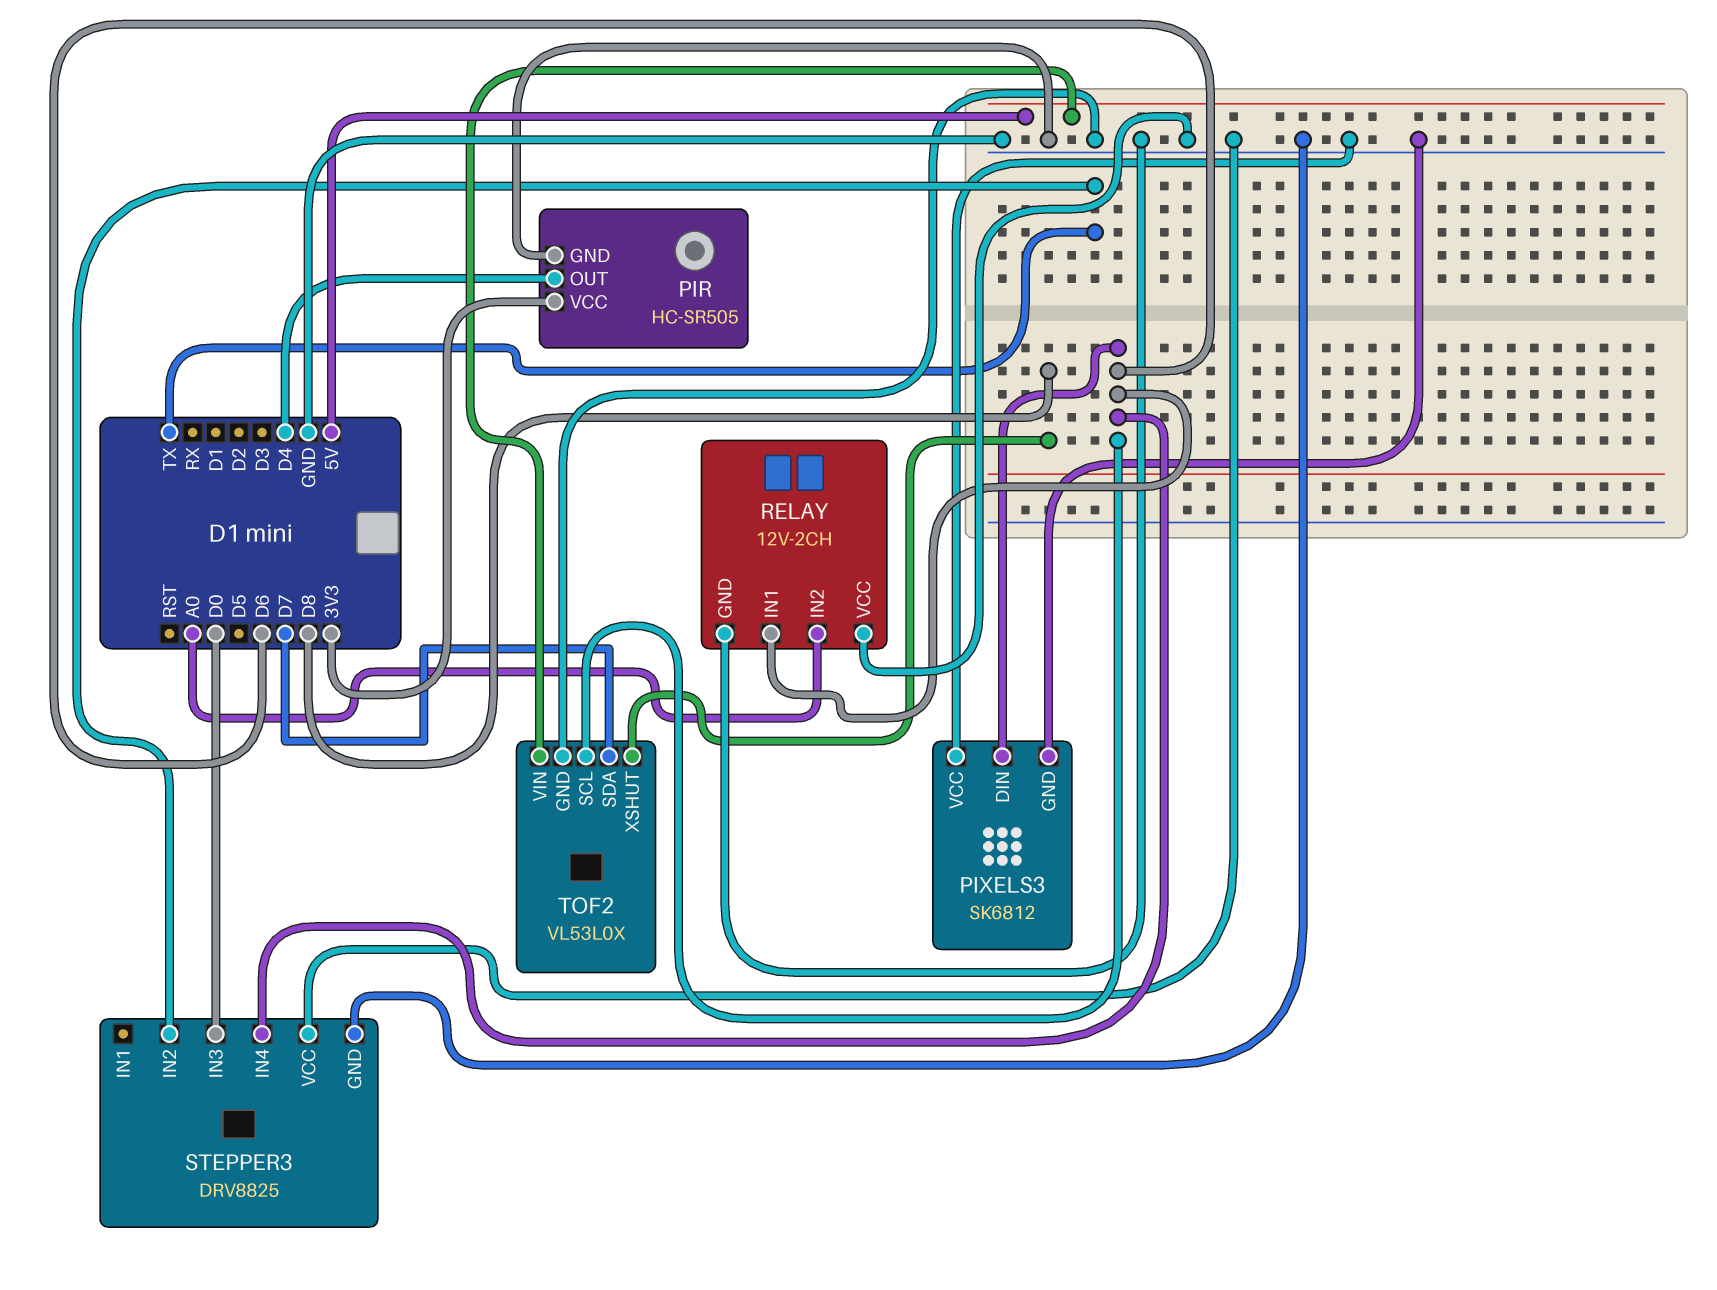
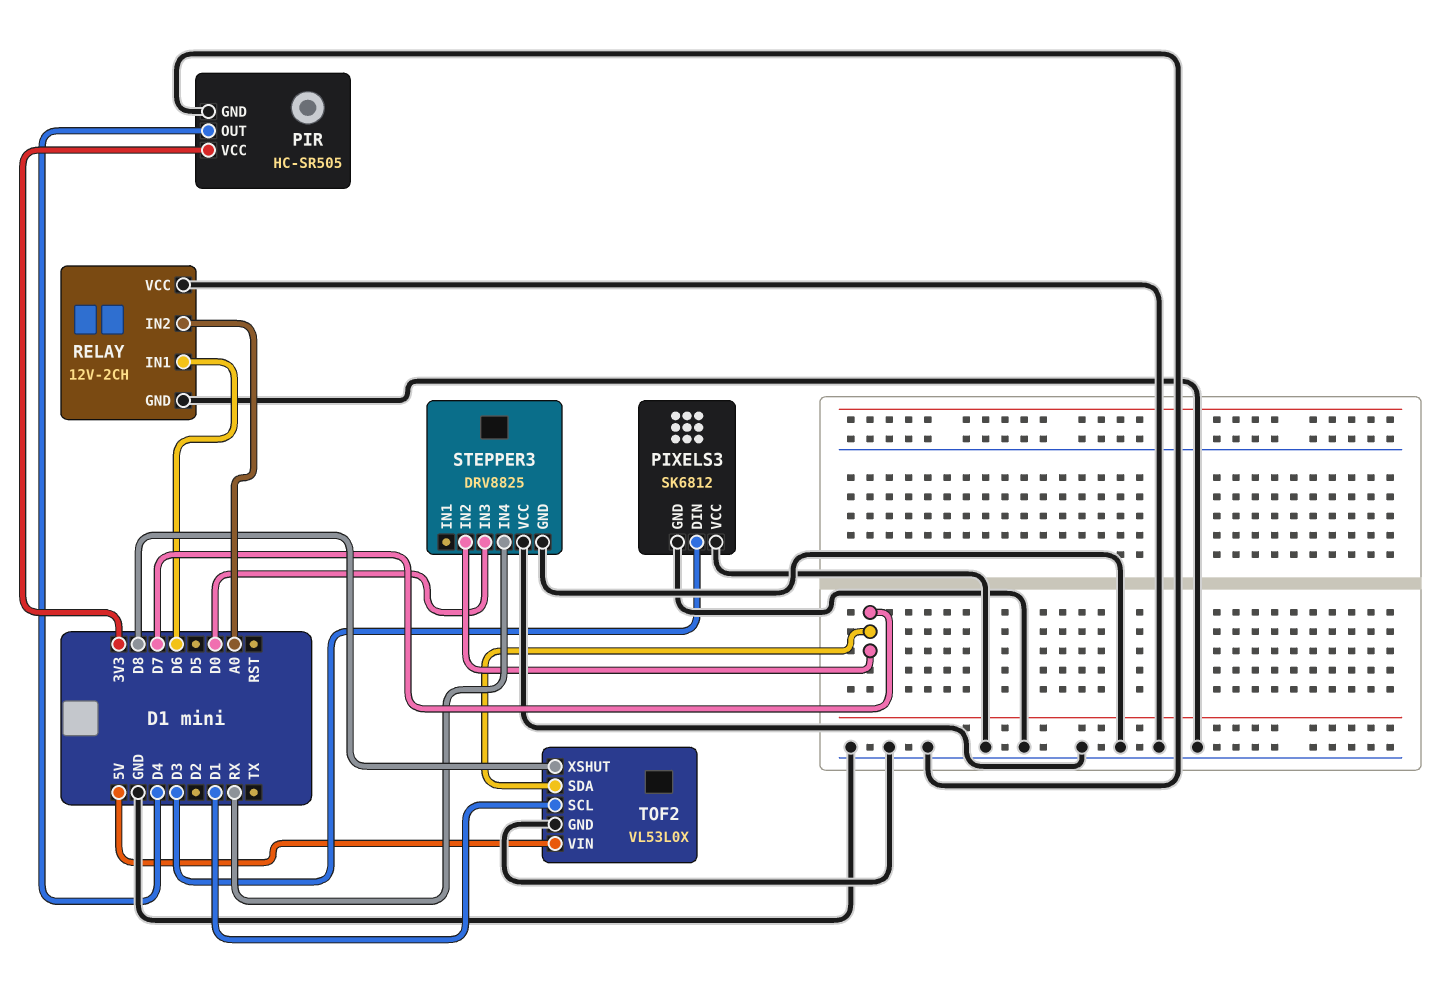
PIXELS3 pin DIN: D6 -> D3
STEPPER3 pin IN2: TX -> D7
STEPPER3 pin IN4: D6 -> RX
TOF2 pin SCL: D6 -> D1

